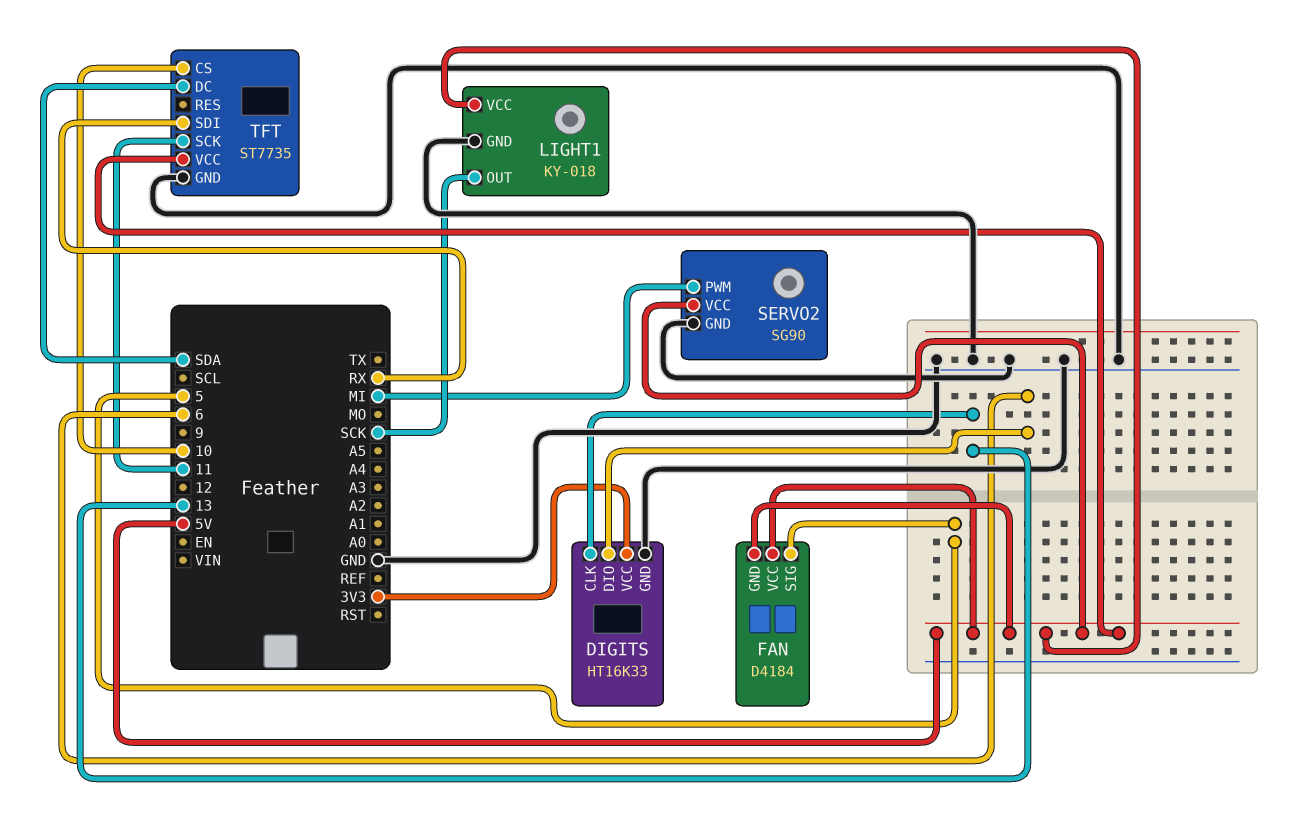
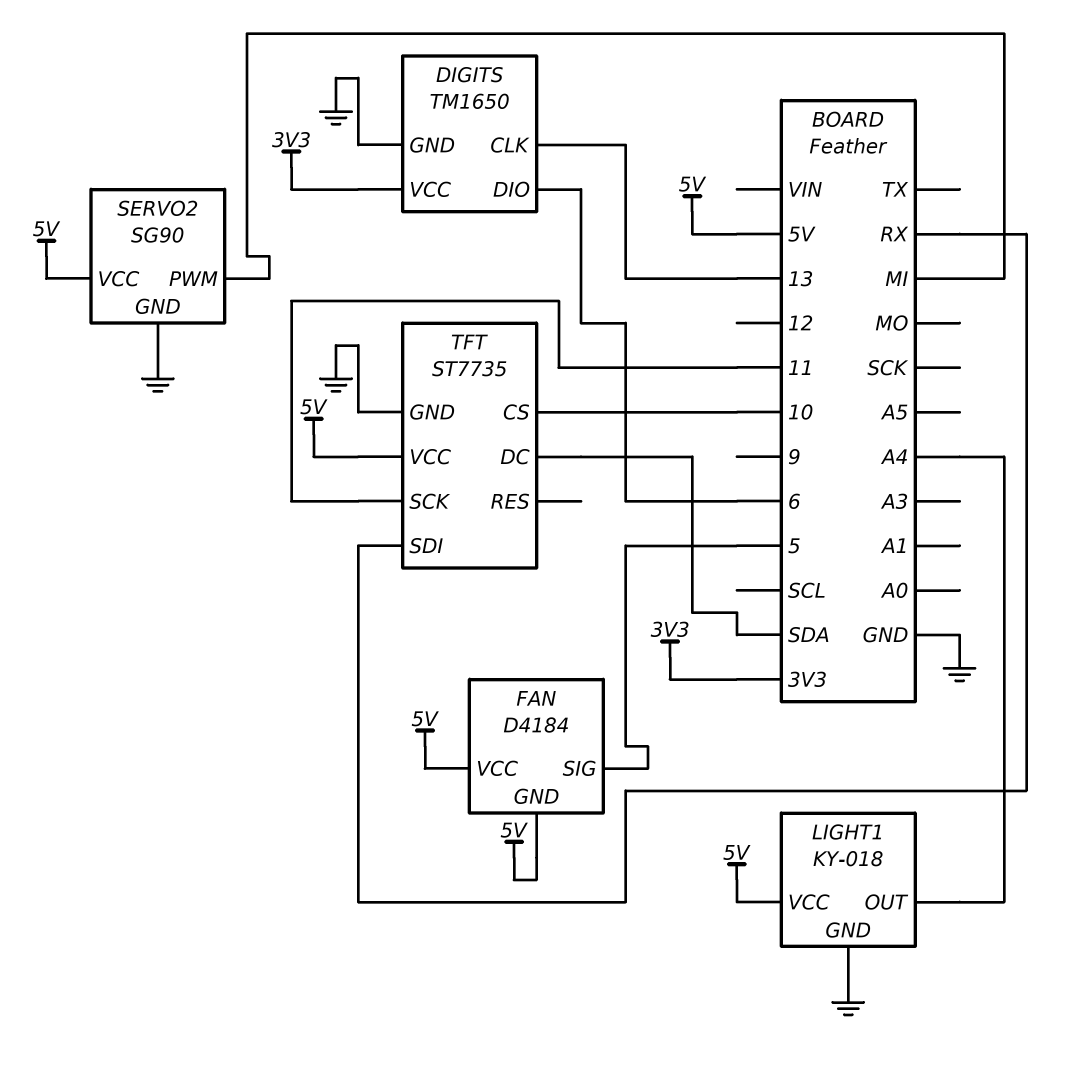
DIGITS: HT16K33 -> TM1650
LIGHT1 pin OUT: SCK -> A4

